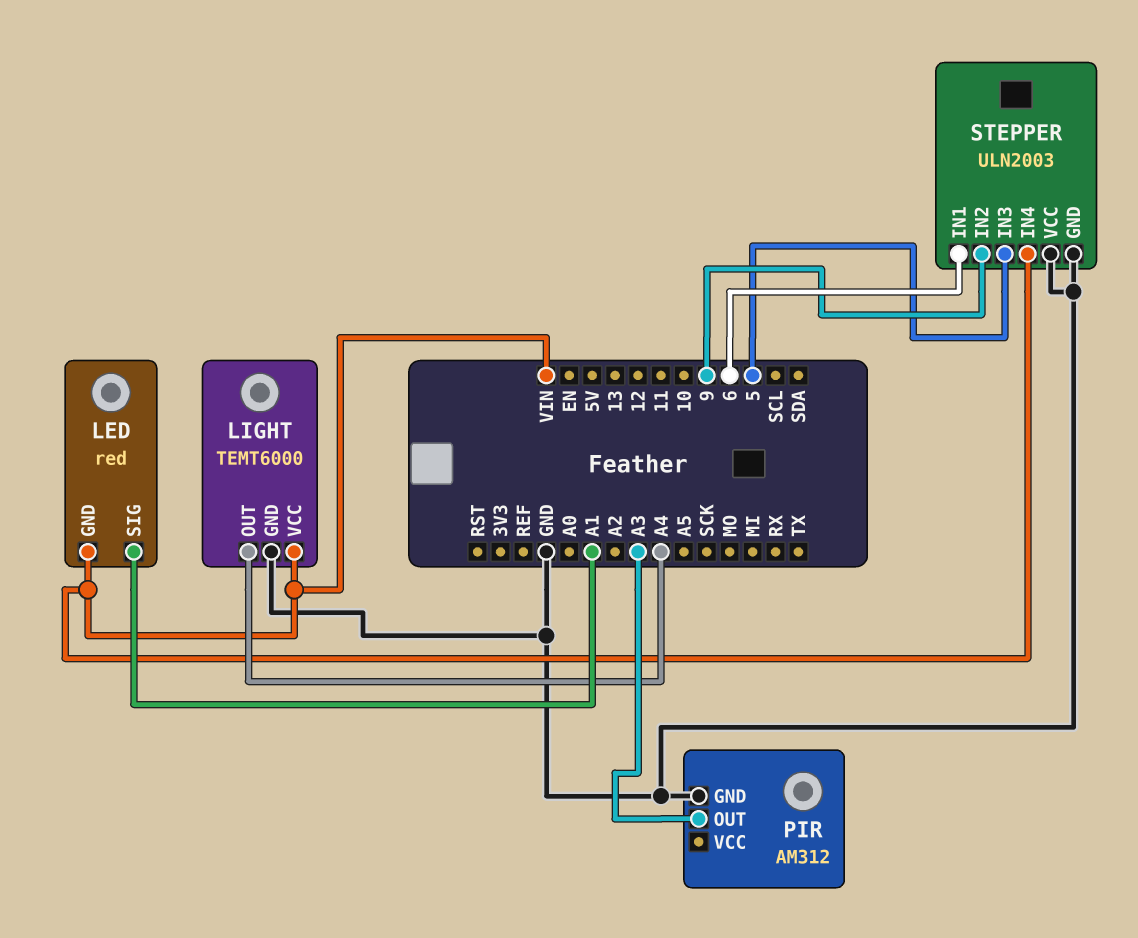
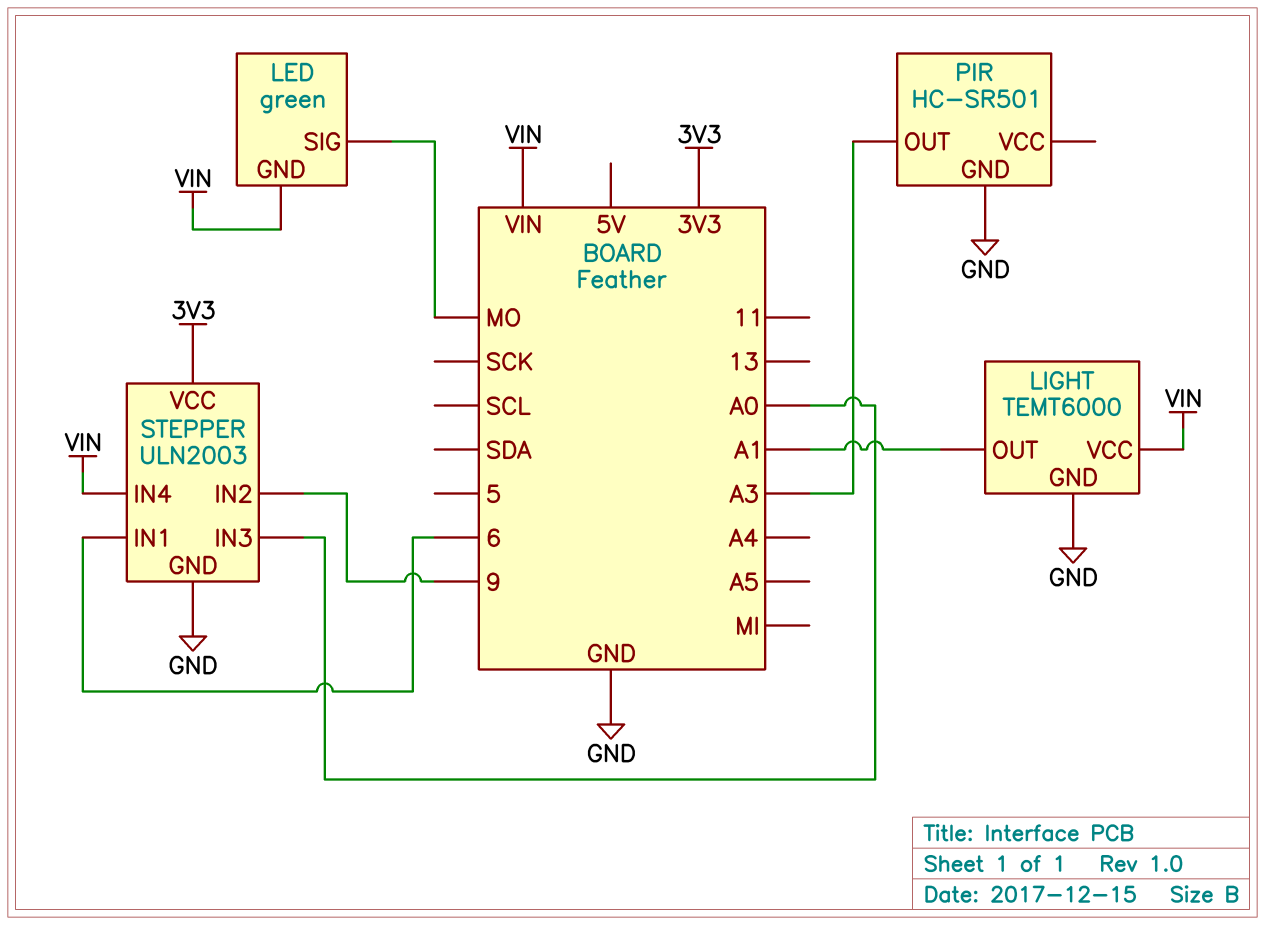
LED: red -> green
LED pin SIG: A1 -> MO
LIGHT pin OUT: A4 -> A1
PIR: AM312 -> HC-SR501
STEPPER pin IN3: 5 -> A0
STEPPER pin VCC: GND -> 3V3

